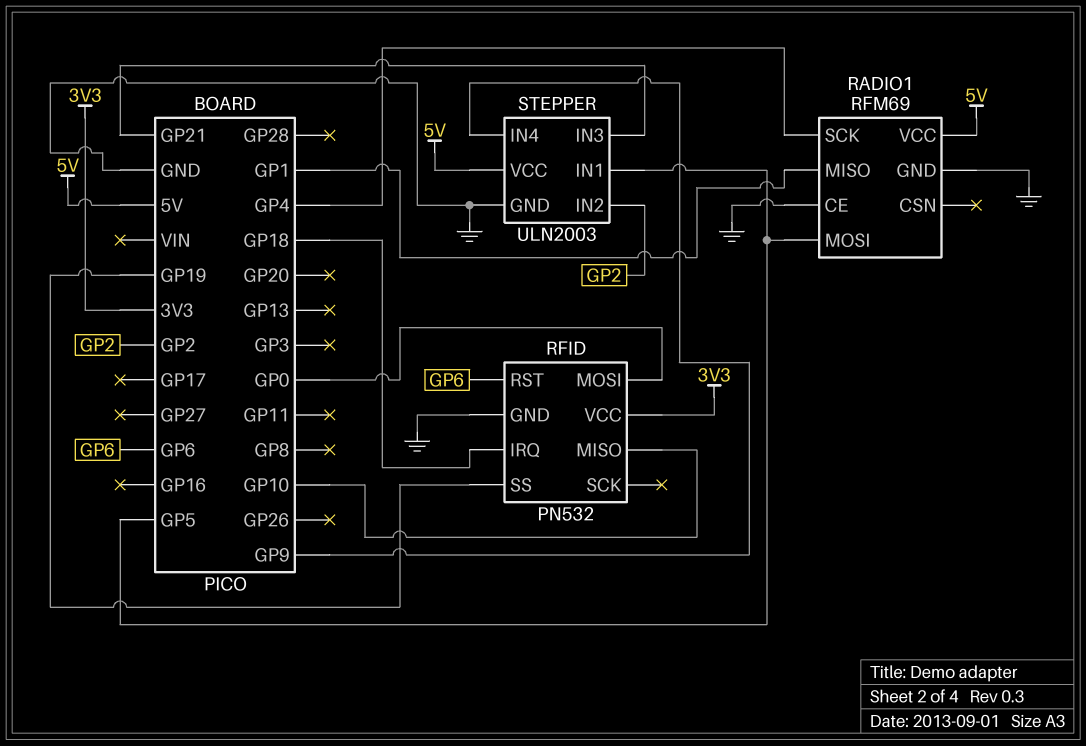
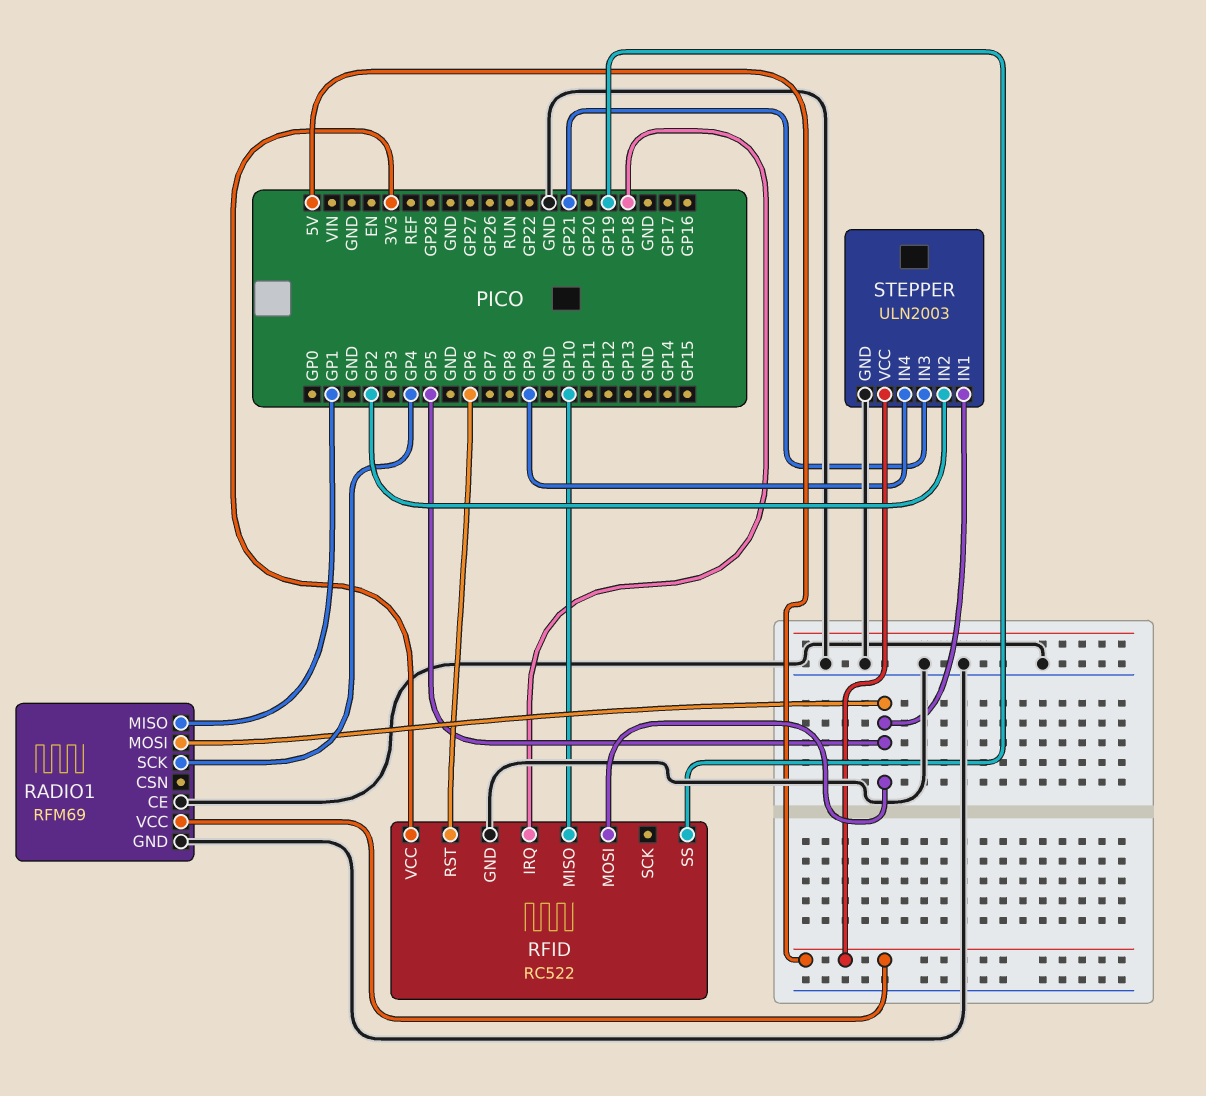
RFID: PN532 -> RC522
RFID pin MOSI: GP0 -> GP5

